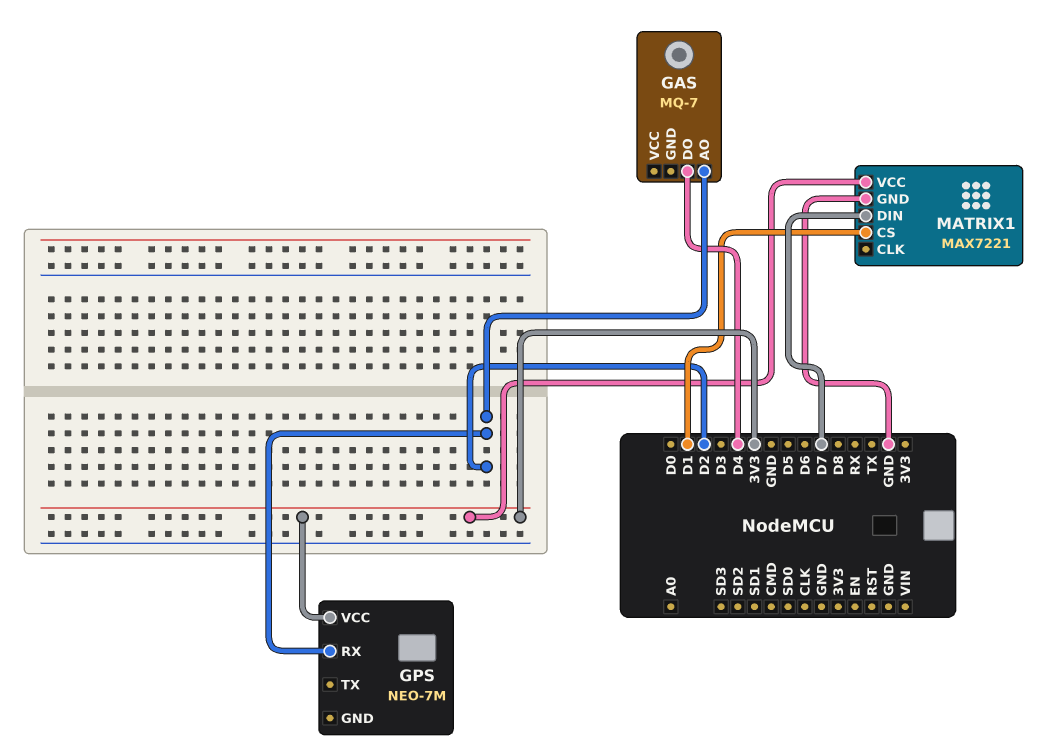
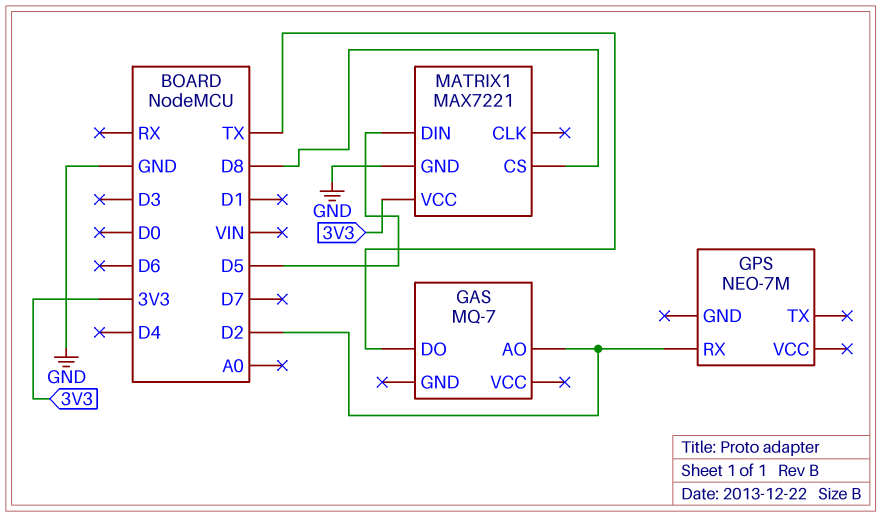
GAS pin DO: D4 -> TX
GPS pin VCC: 3V3 -> none
MATRIX1 pin CS: D1 -> D8
MATRIX1 pin DIN: D7 -> D5

